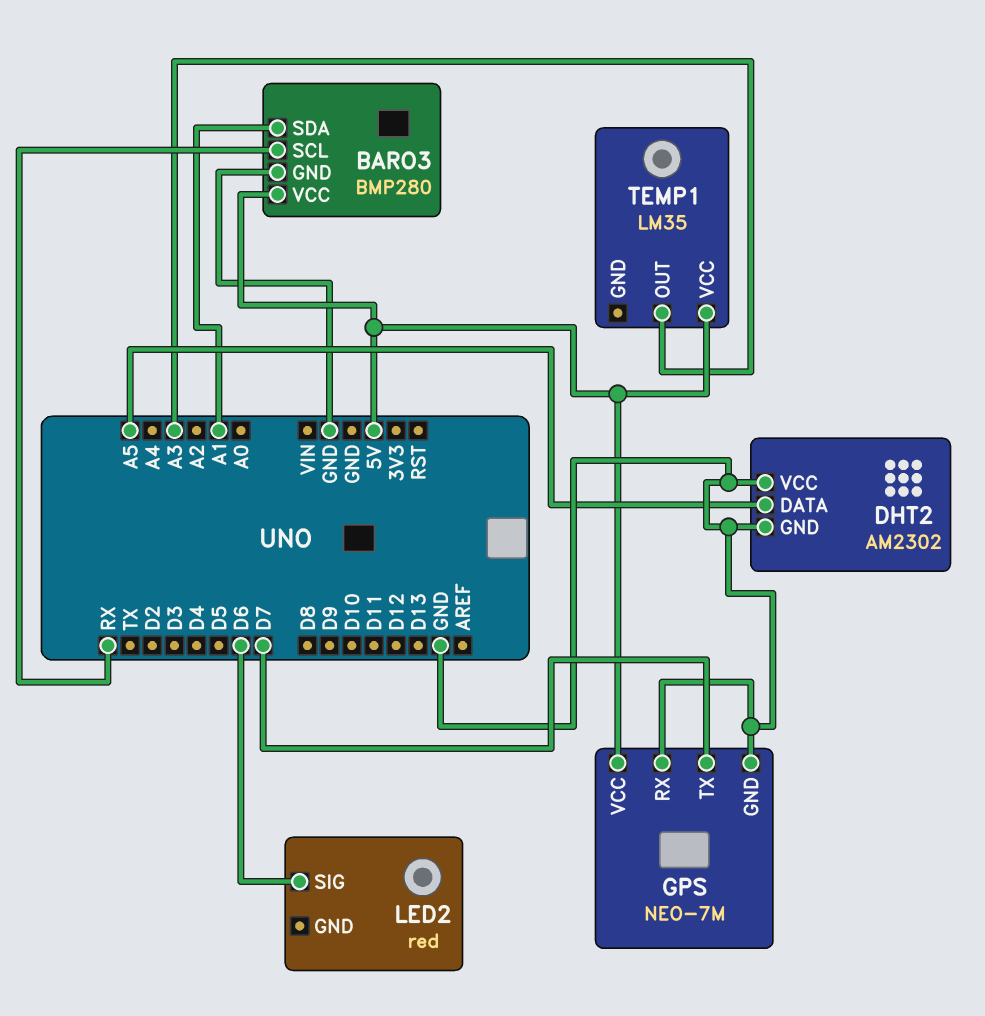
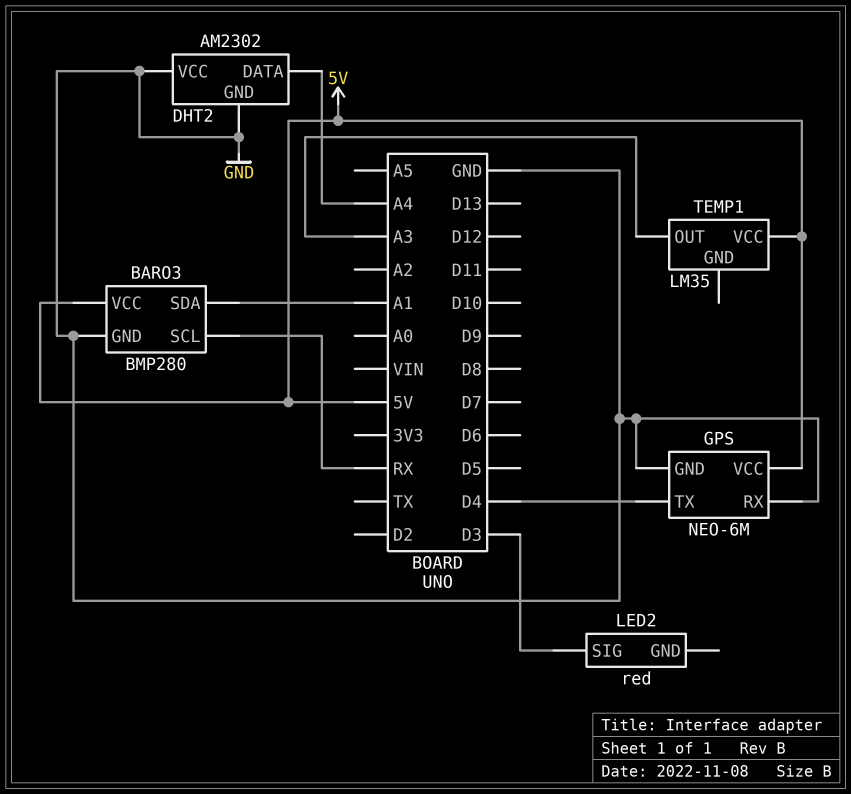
DHT2 pin DATA: A5 -> A4
GPS: NEO-7M -> NEO-6M
GPS pin TX: D7 -> D4
LED2 pin SIG: D6 -> D3

